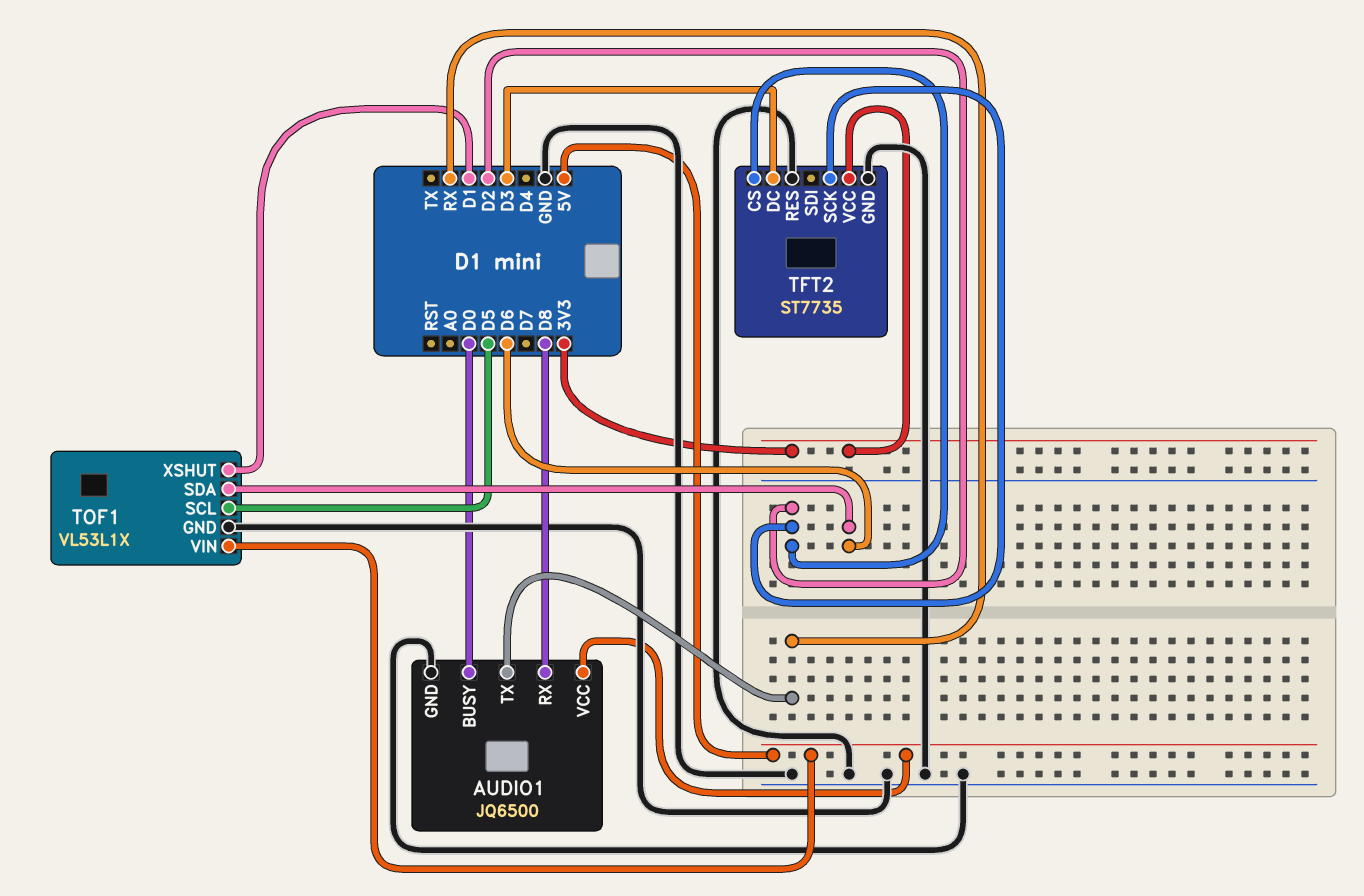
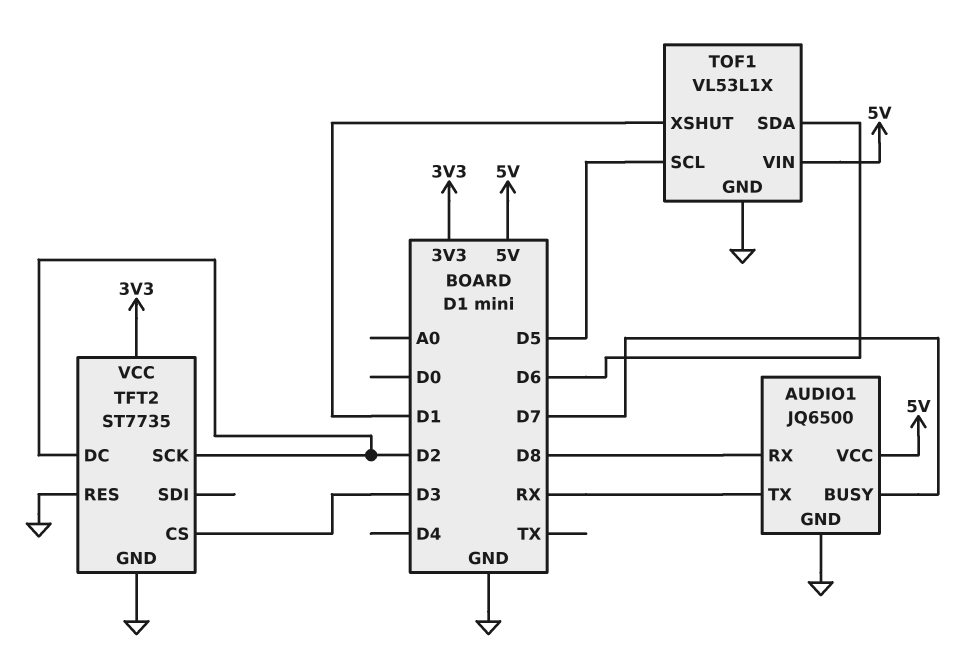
AUDIO1 pin BUSY: D0 -> D7
TFT2 pin CS: D2 -> D3
TFT2 pin DC: D3 -> D2

